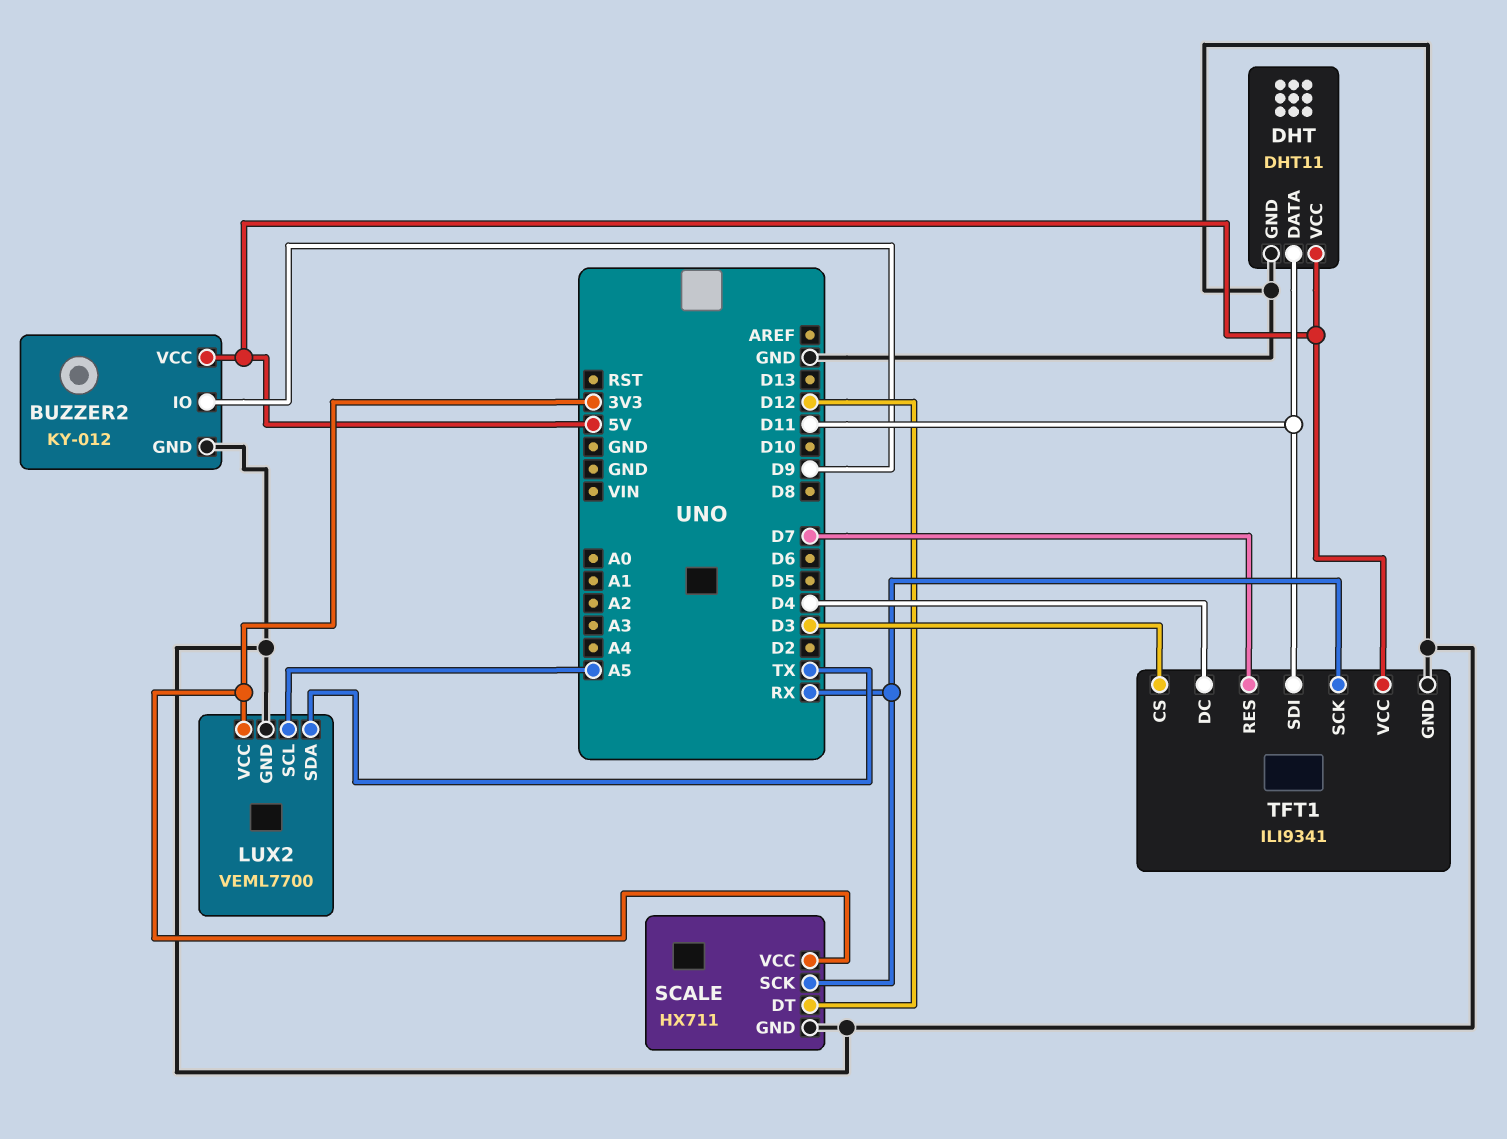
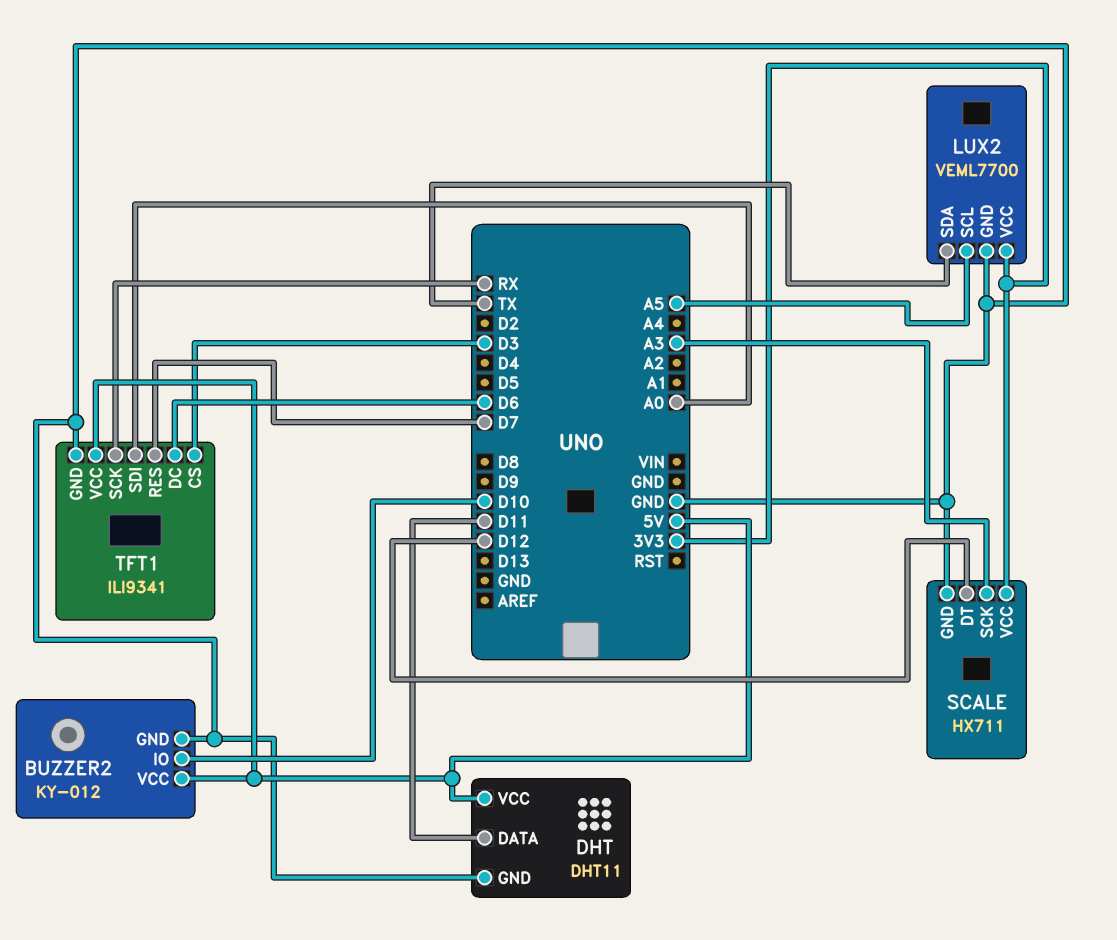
BUZZER2 pin IO: D9 -> D10
SCALE pin SCK: RX -> A3
TFT1 pin DC: D4 -> D6
TFT1 pin SDI: D11 -> A0

